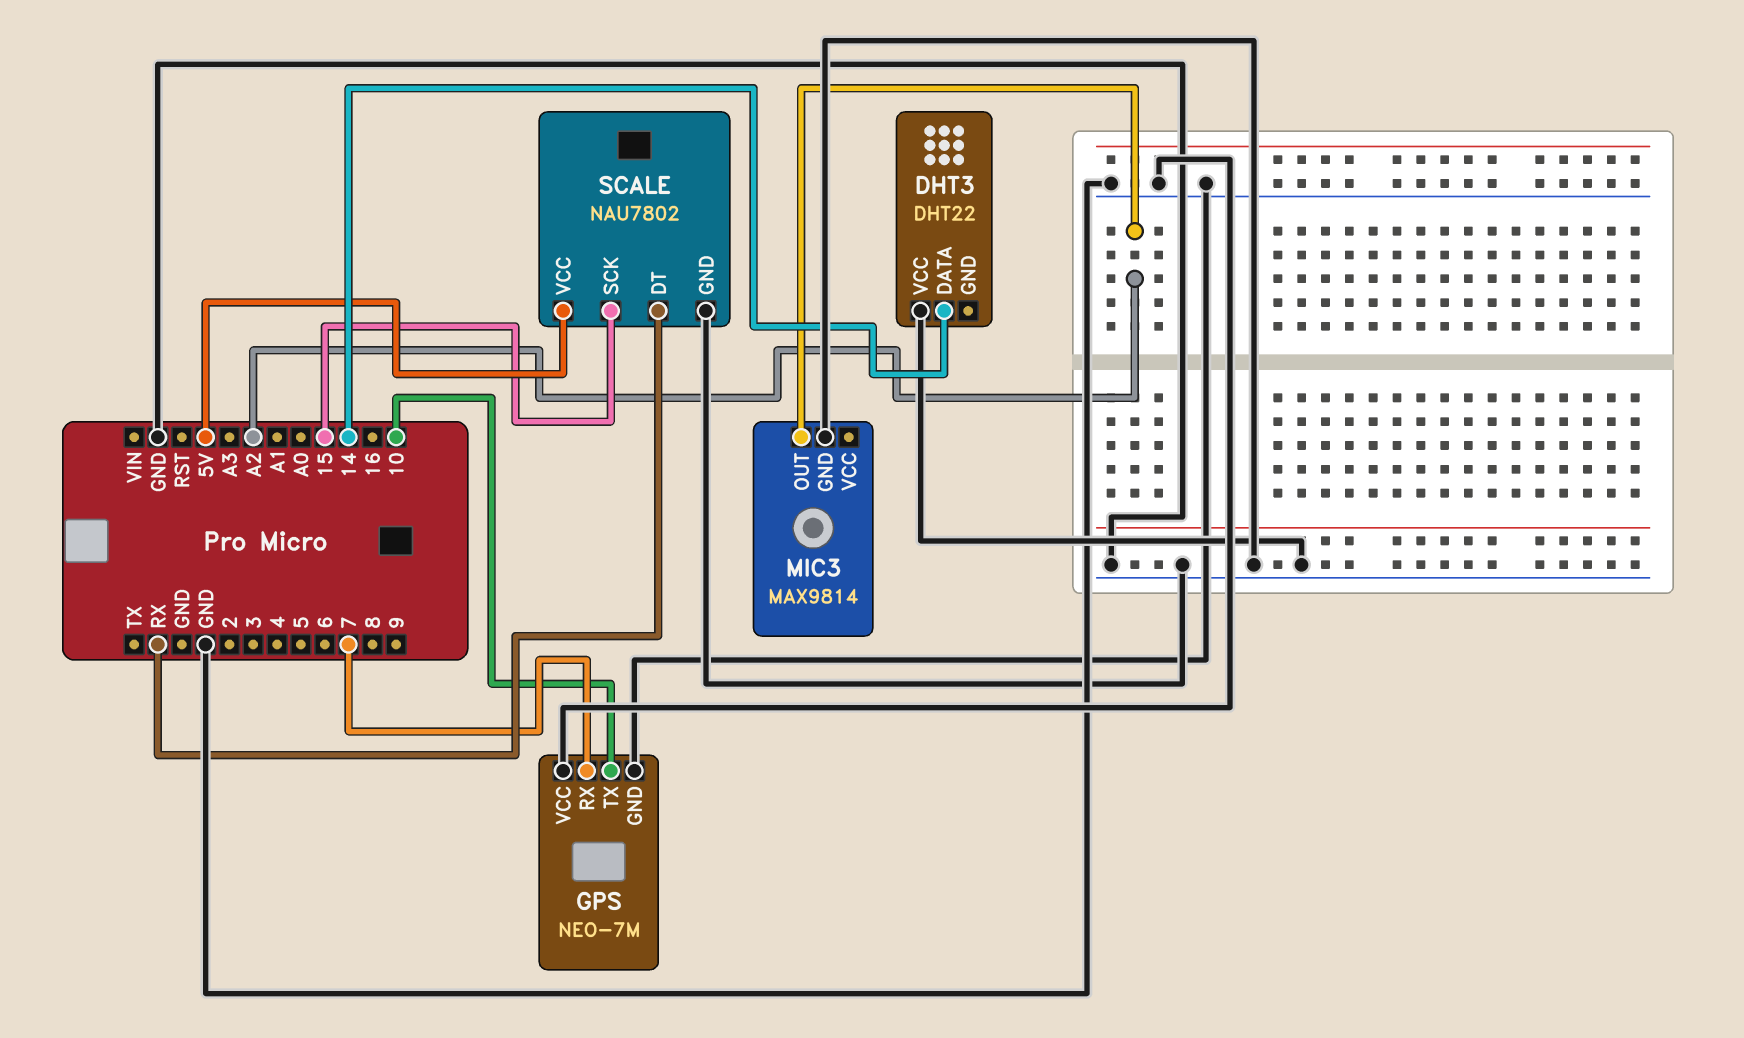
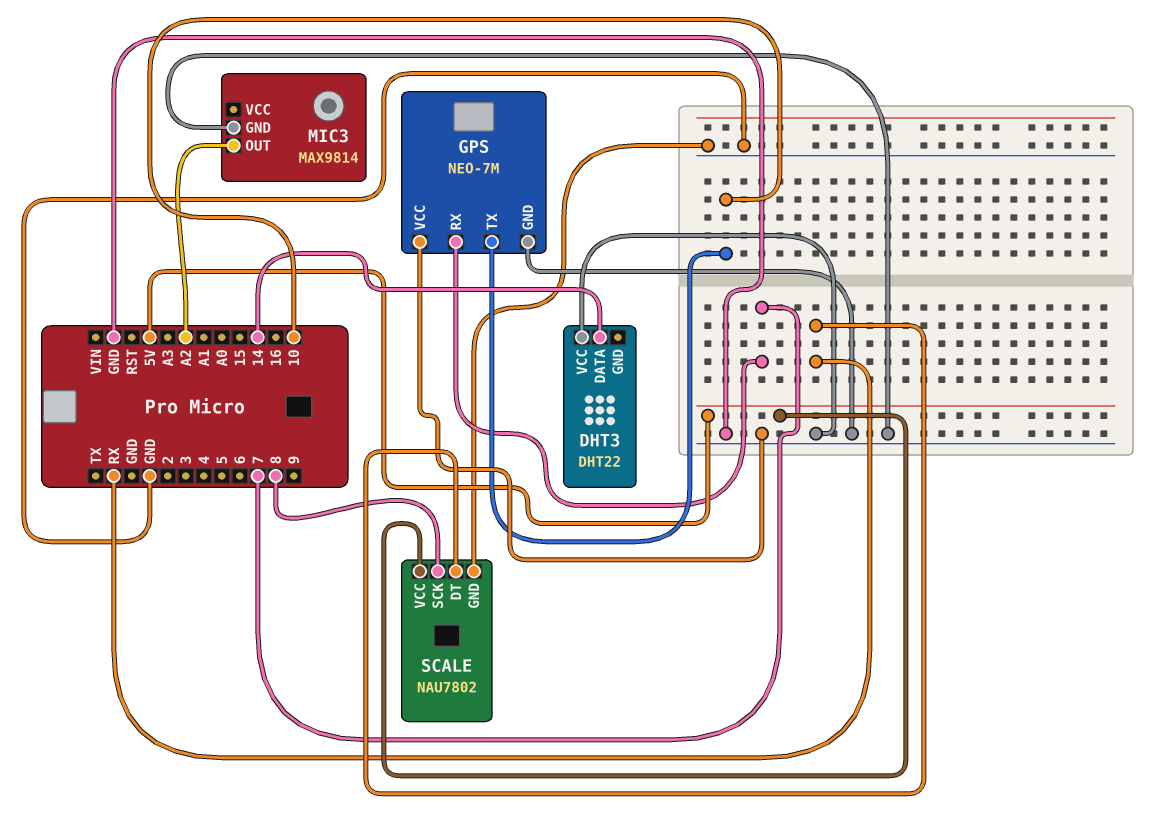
SCALE pin SCK: 15 -> 8

